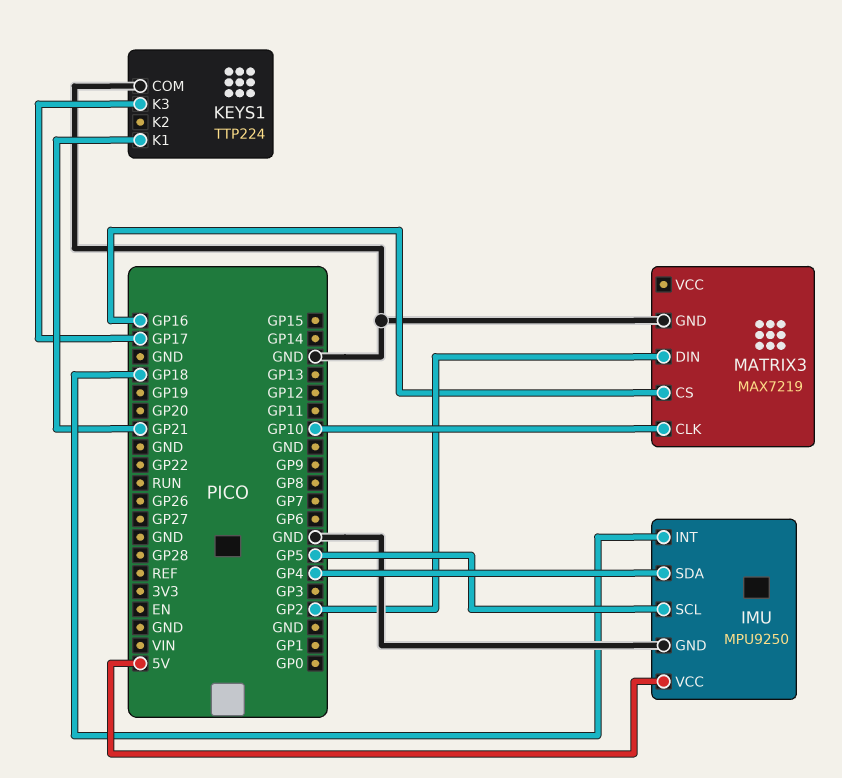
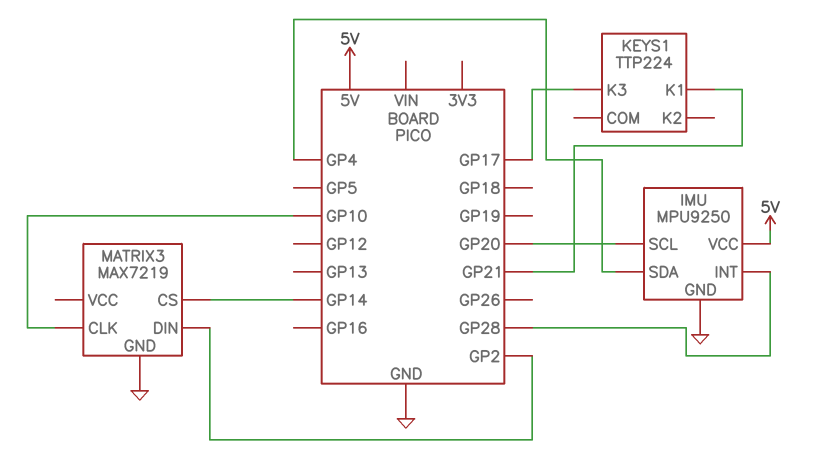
IMU pin INT: GP18 -> GP28
IMU pin SCL: GP5 -> GP20
KEYS1 pin COM: GND -> none
MATRIX3 pin CS: GP16 -> GP14

